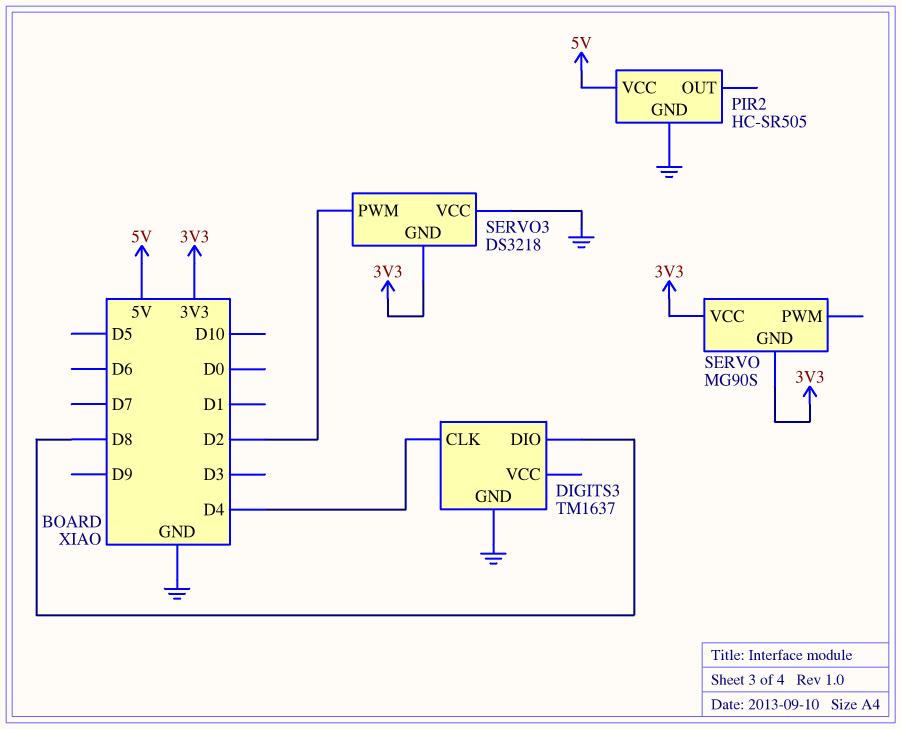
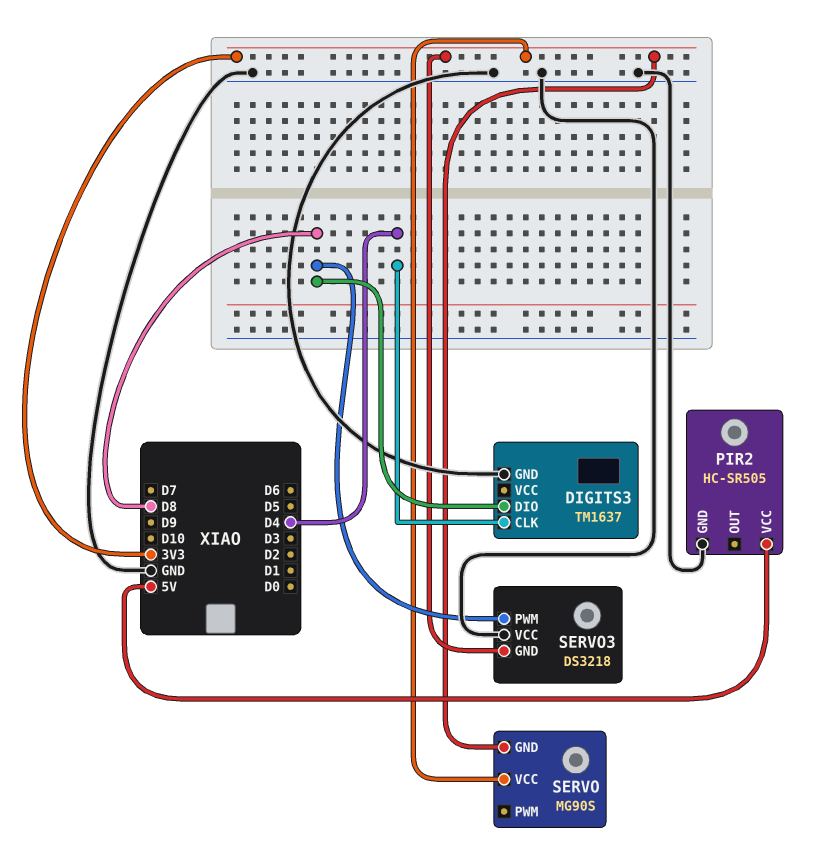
SERVO3 pin PWM: D2 -> D8

